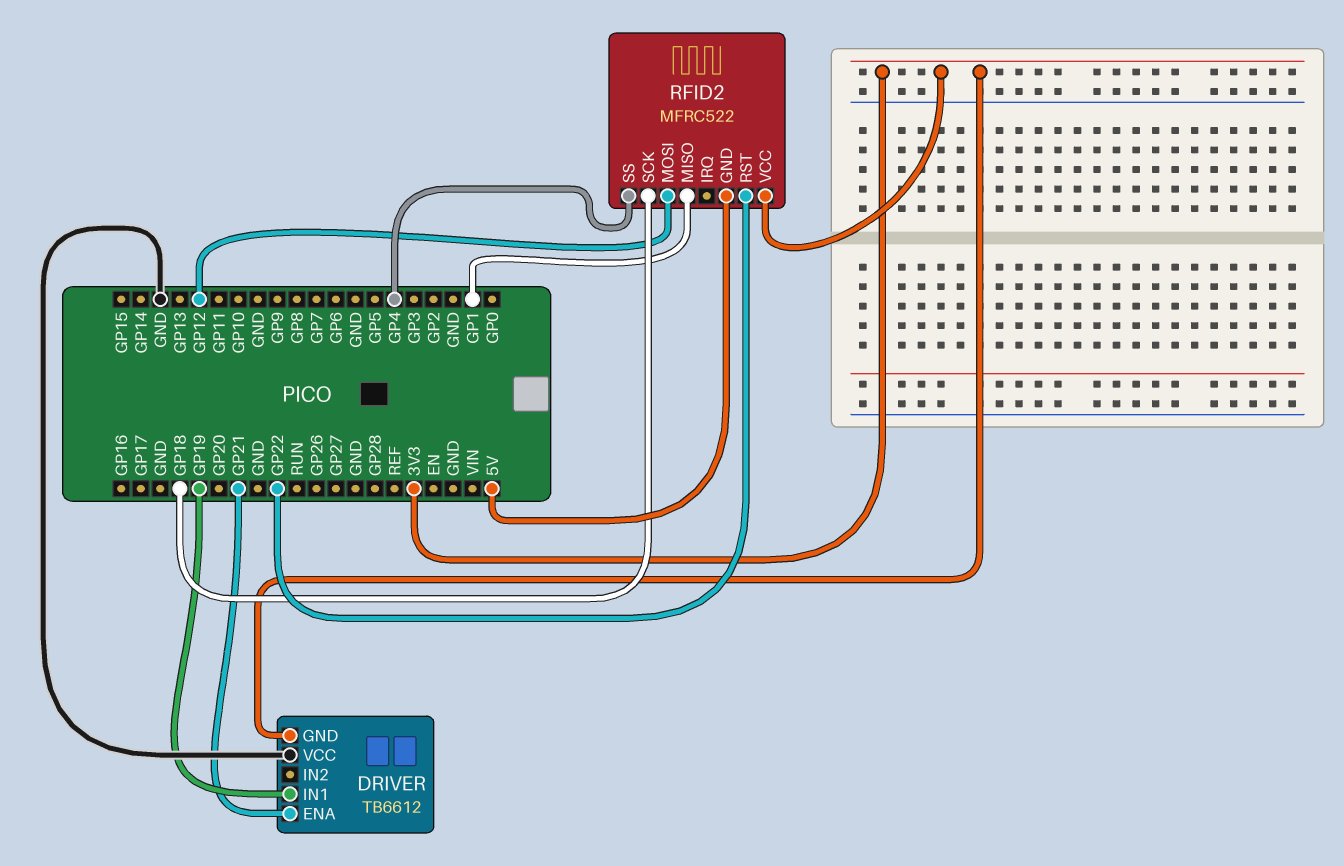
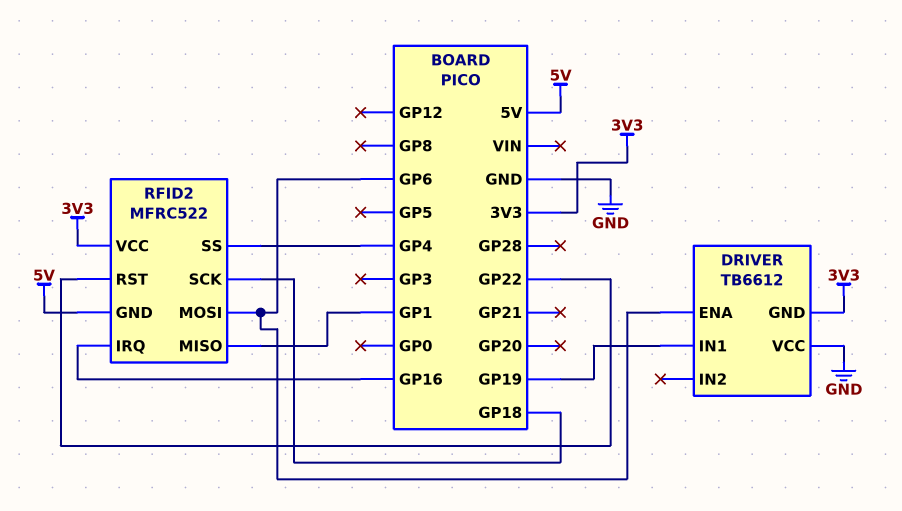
DRIVER pin ENA: GP21 -> GP6
RFID2 pin IRQ: none -> GP16
RFID2 pin MOSI: GP12 -> GP6

